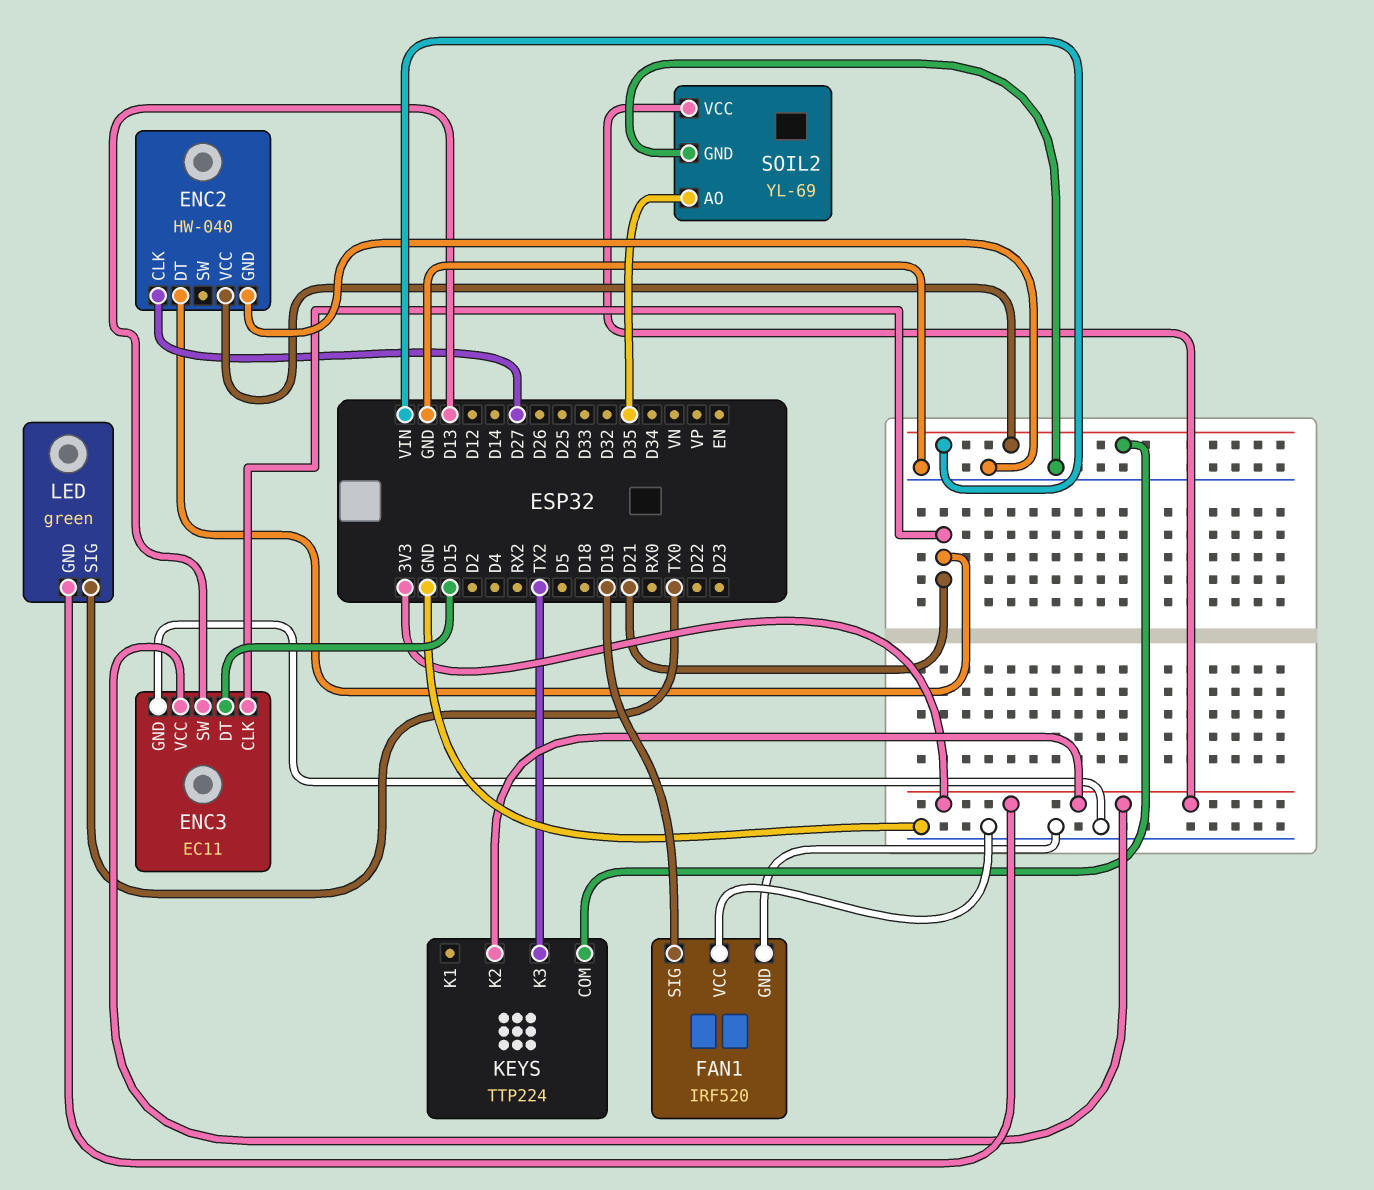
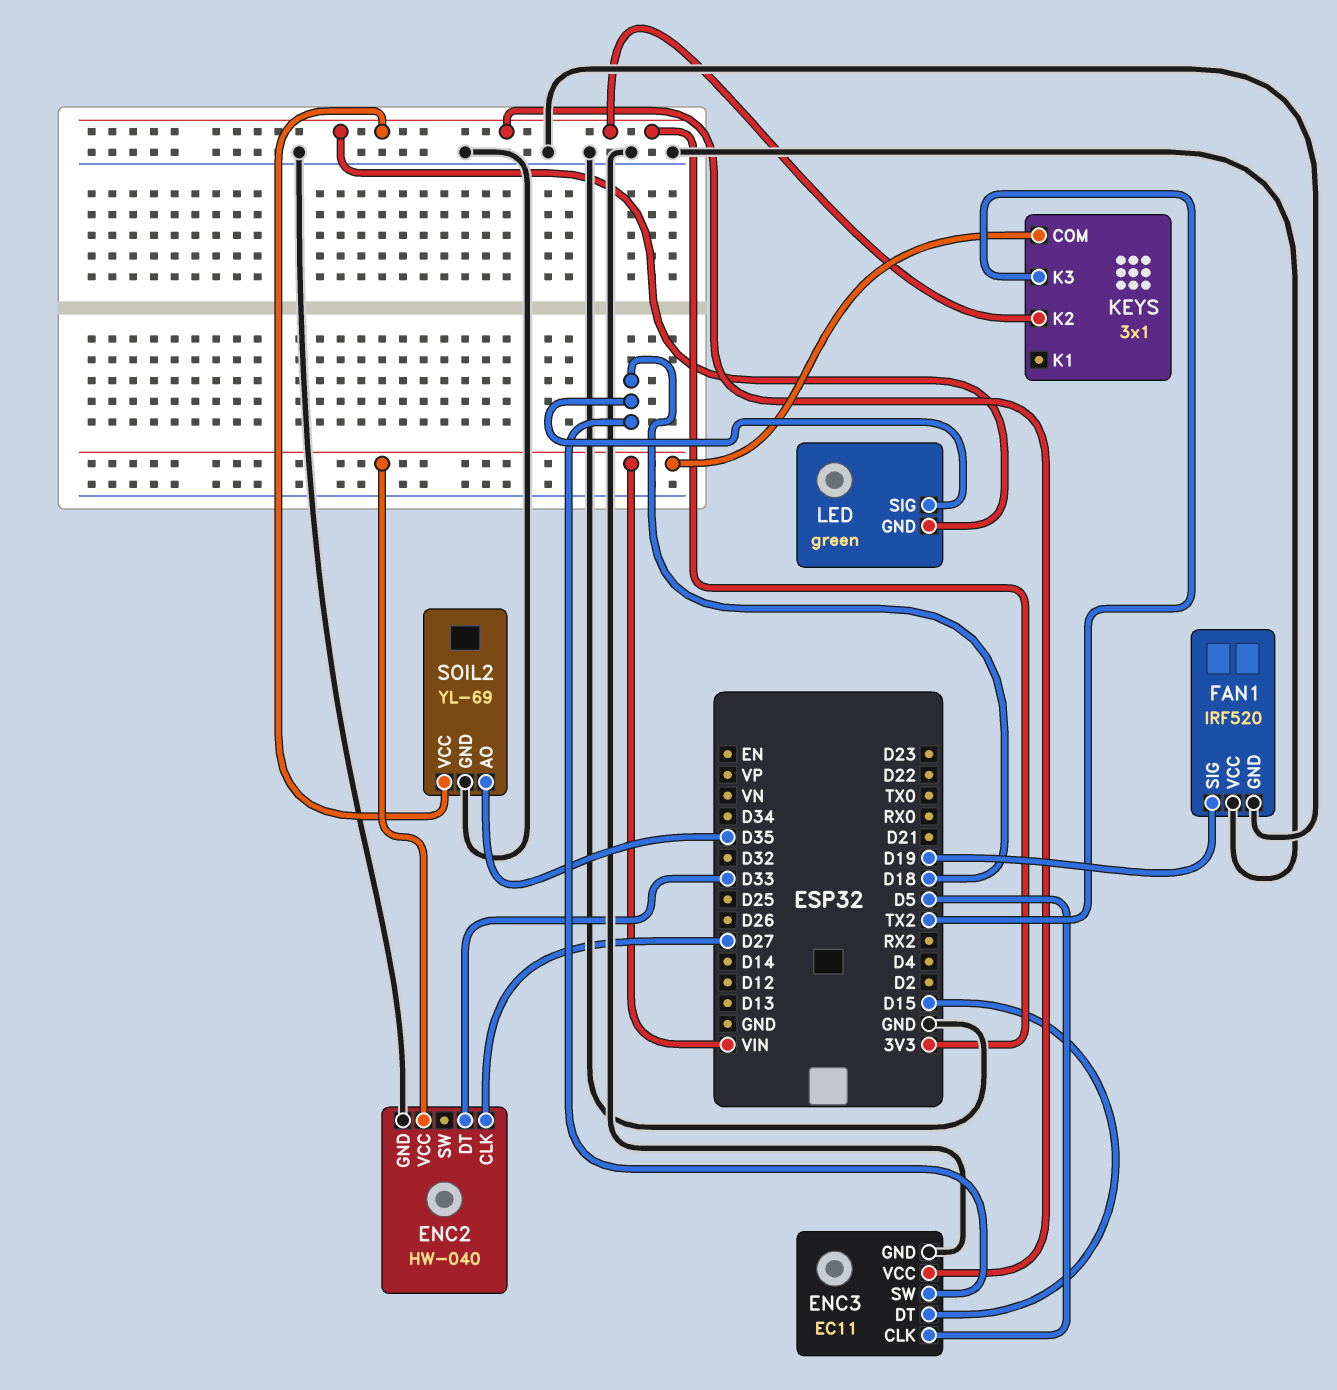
ENC2 pin DT: D21 -> D33
ENC3 pin CLK: D21 -> D5
ENC3 pin SW: D13 -> D18
KEYS: TTP224 -> 3x1
LED pin SIG: TX0 -> D18

